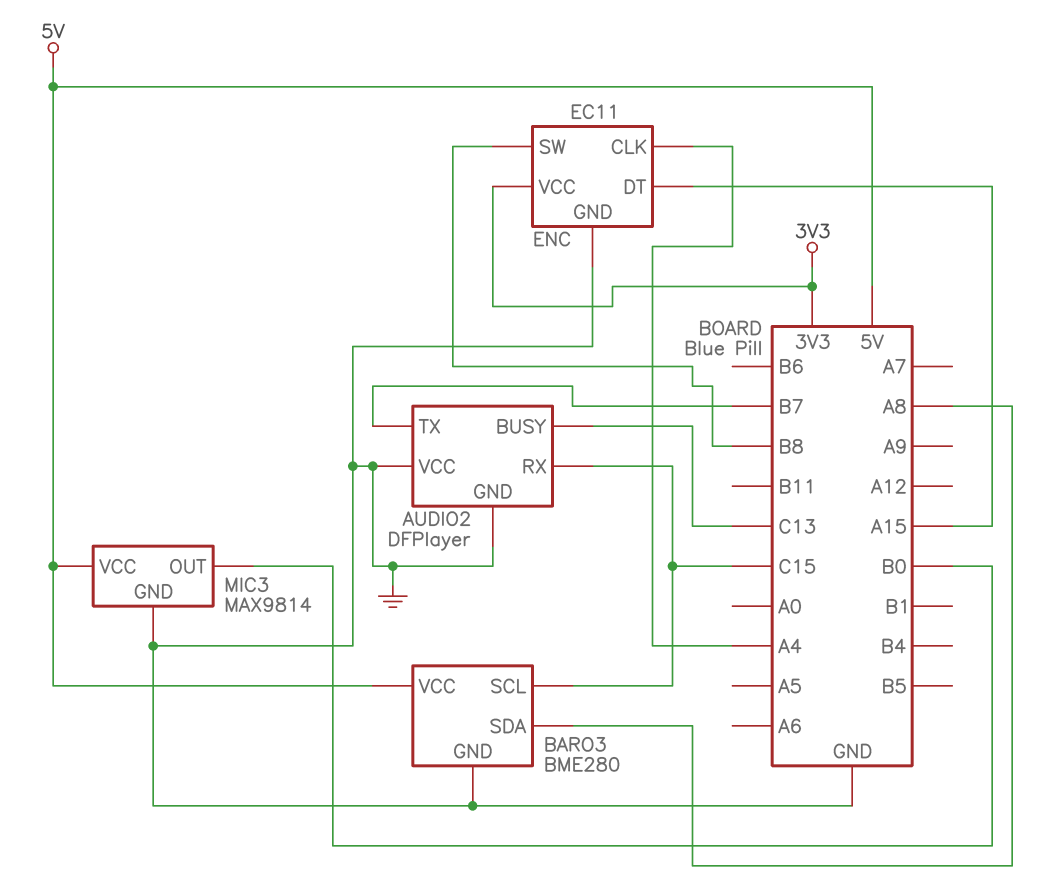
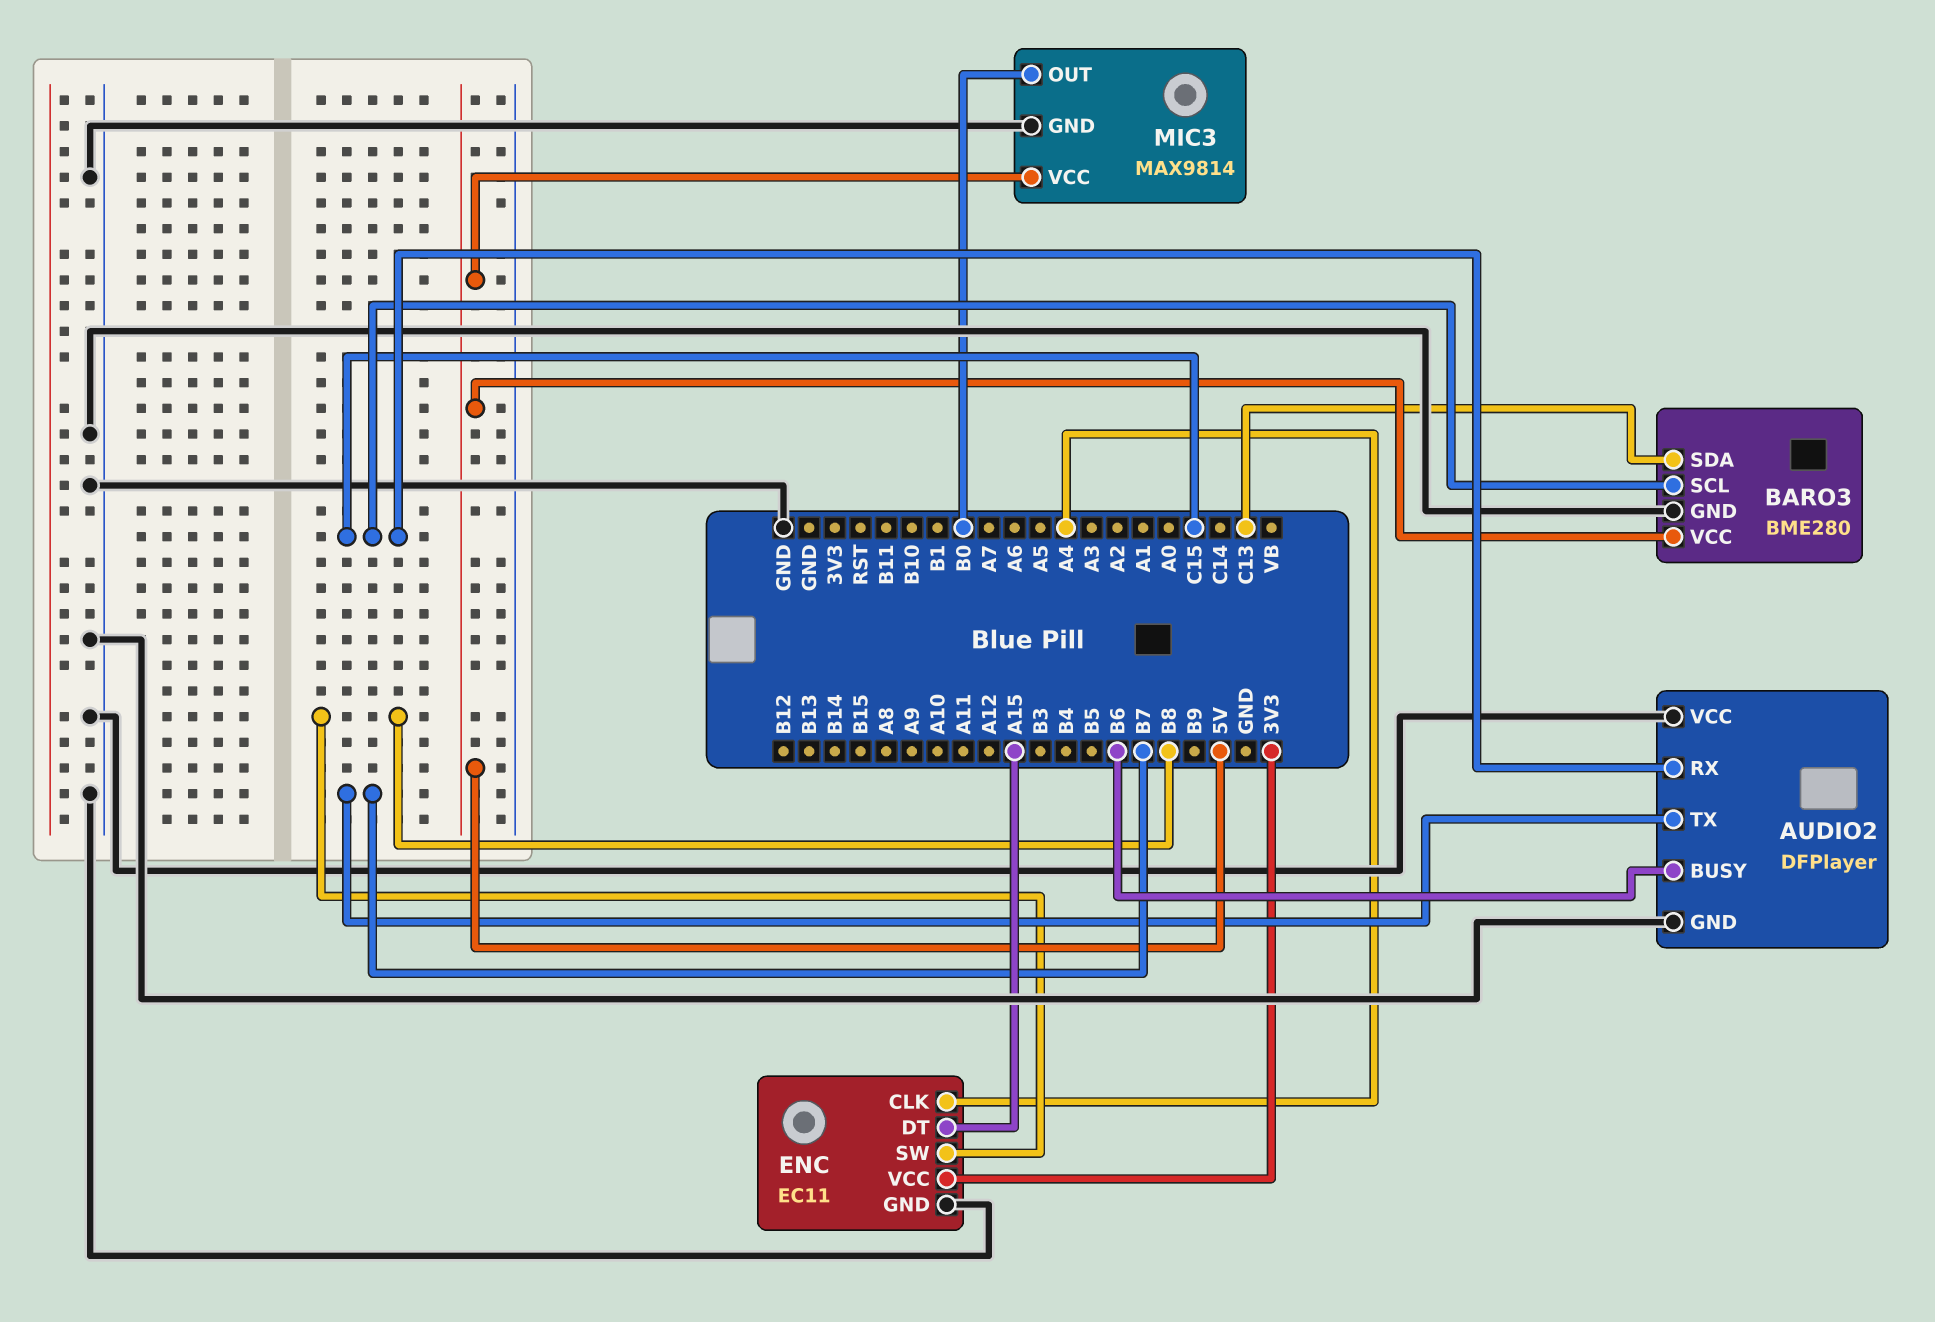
AUDIO2 pin BUSY: C13 -> B6
BARO3 pin SDA: A8 -> C13

